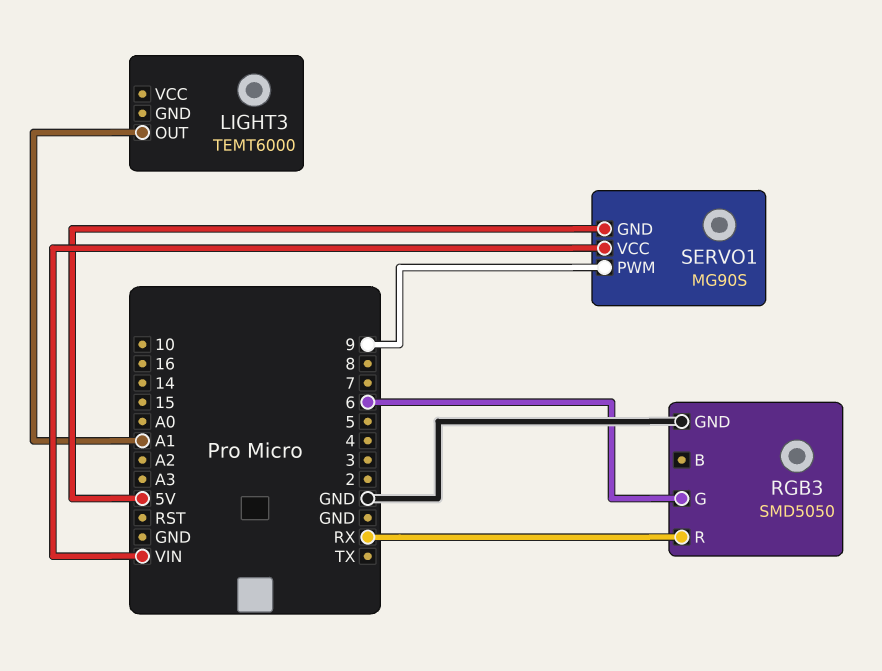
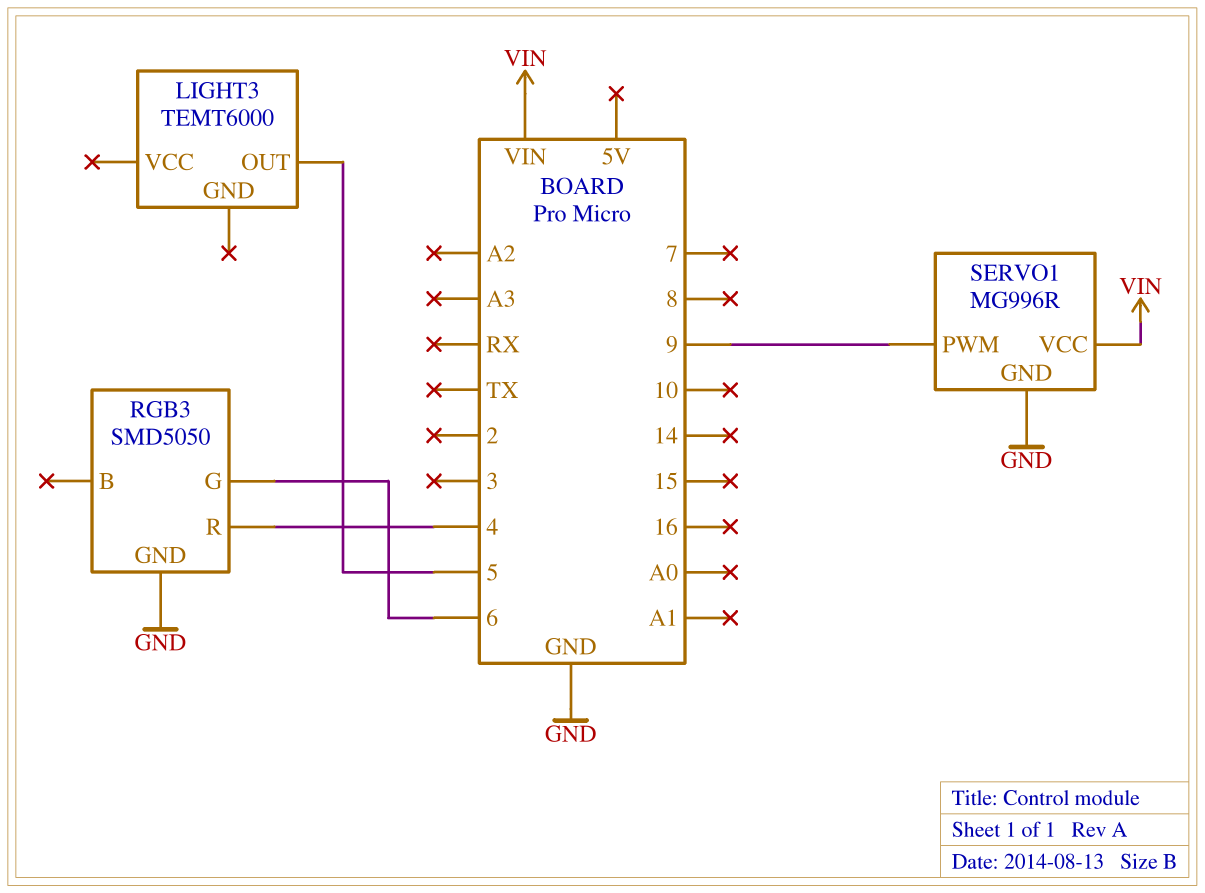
LIGHT3 pin OUT: A1 -> 5
RGB3 pin R: RX -> 4
SERVO1: MG90S -> MG996R
SERVO1 pin GND: 5V -> GND

